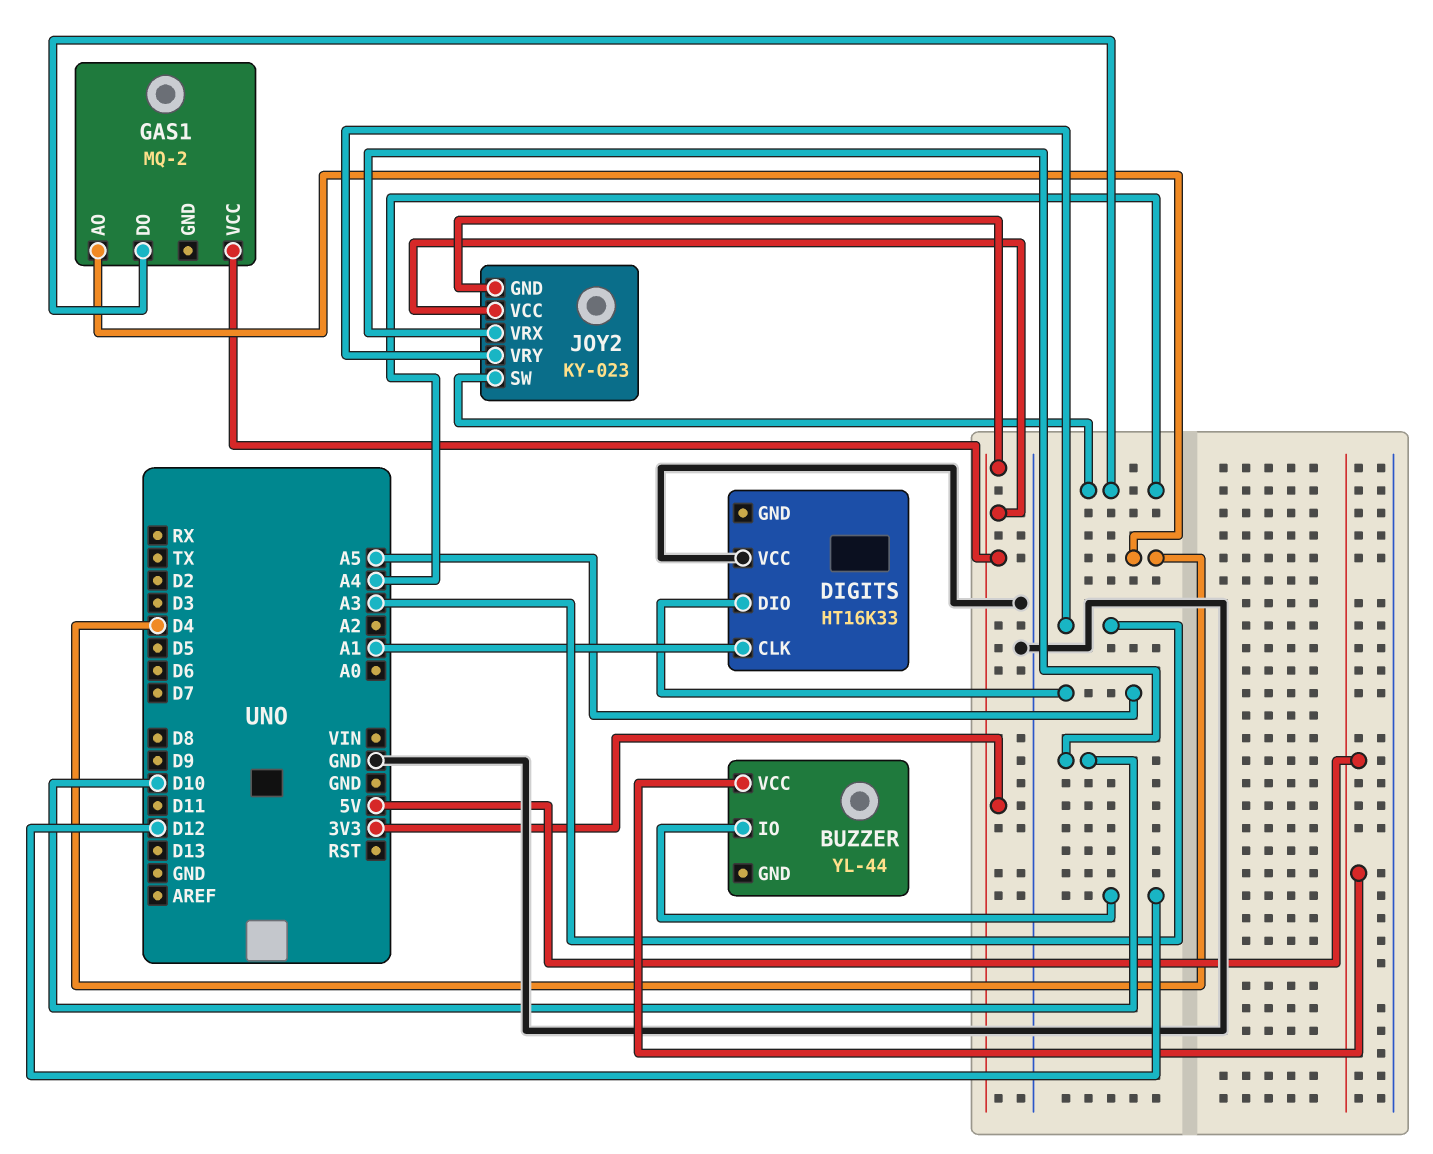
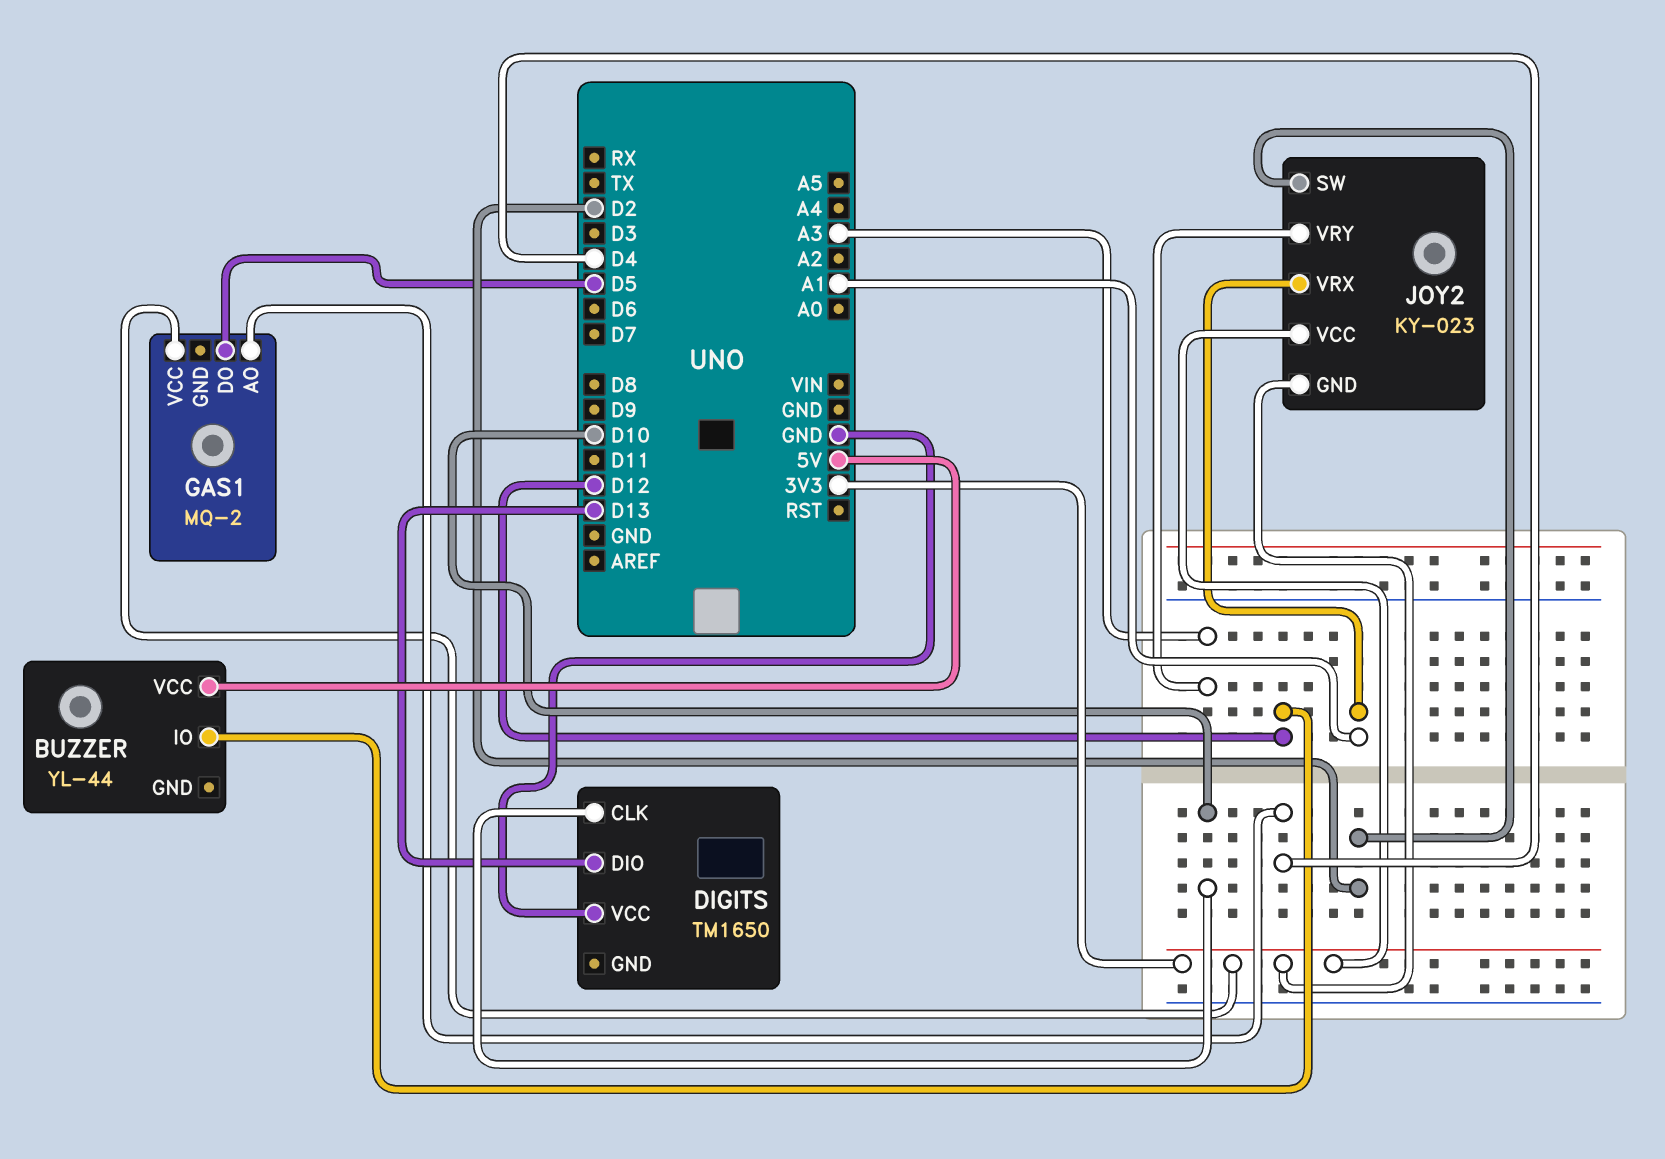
DIGITS: HT16K33 -> TM1650
DIGITS pin CLK: A1 -> D10
DIGITS pin DIO: A5 -> D13
GAS1 pin DO: A4 -> D5
JOY2 pin SW: A4 -> D2
JOY2 pin VRX: D10 -> A1

